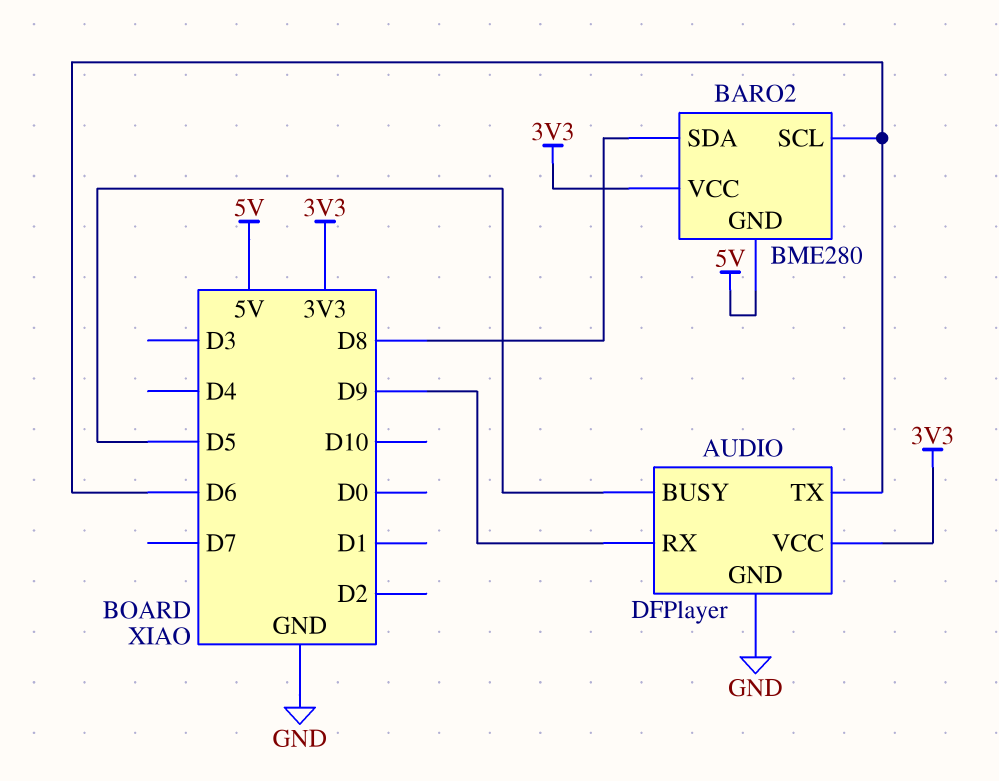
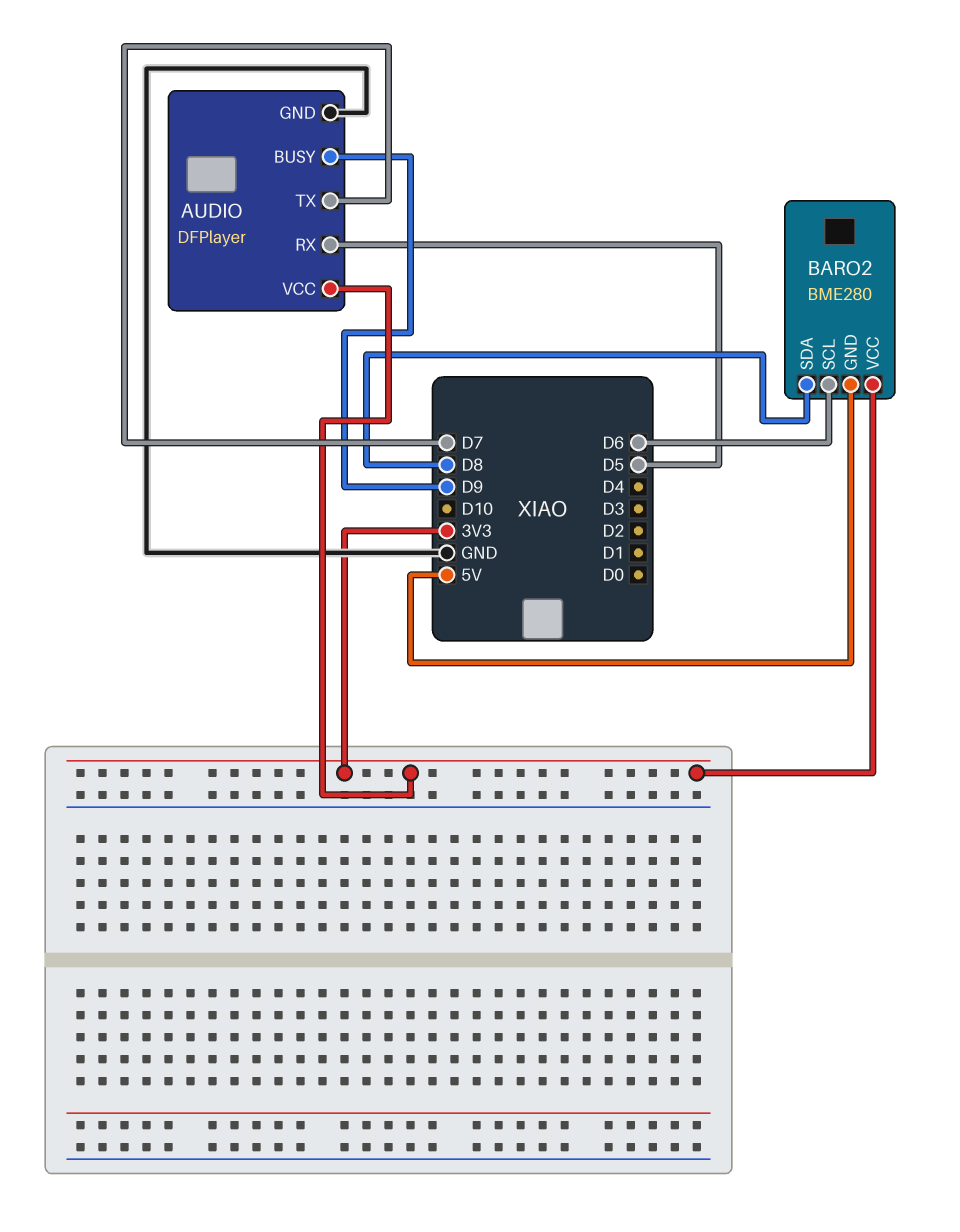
AUDIO pin BUSY: D5 -> D9
AUDIO pin RX: D9 -> D5
AUDIO pin TX: D6 -> D7

